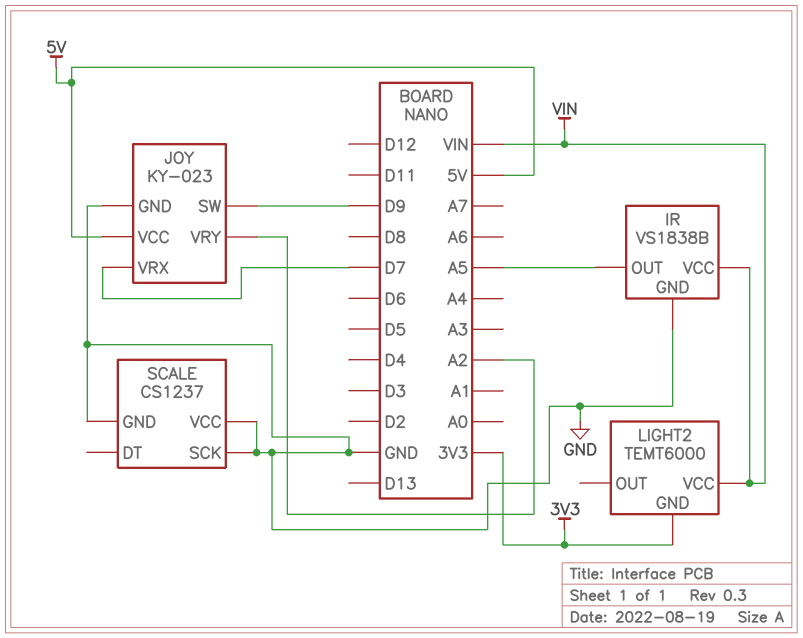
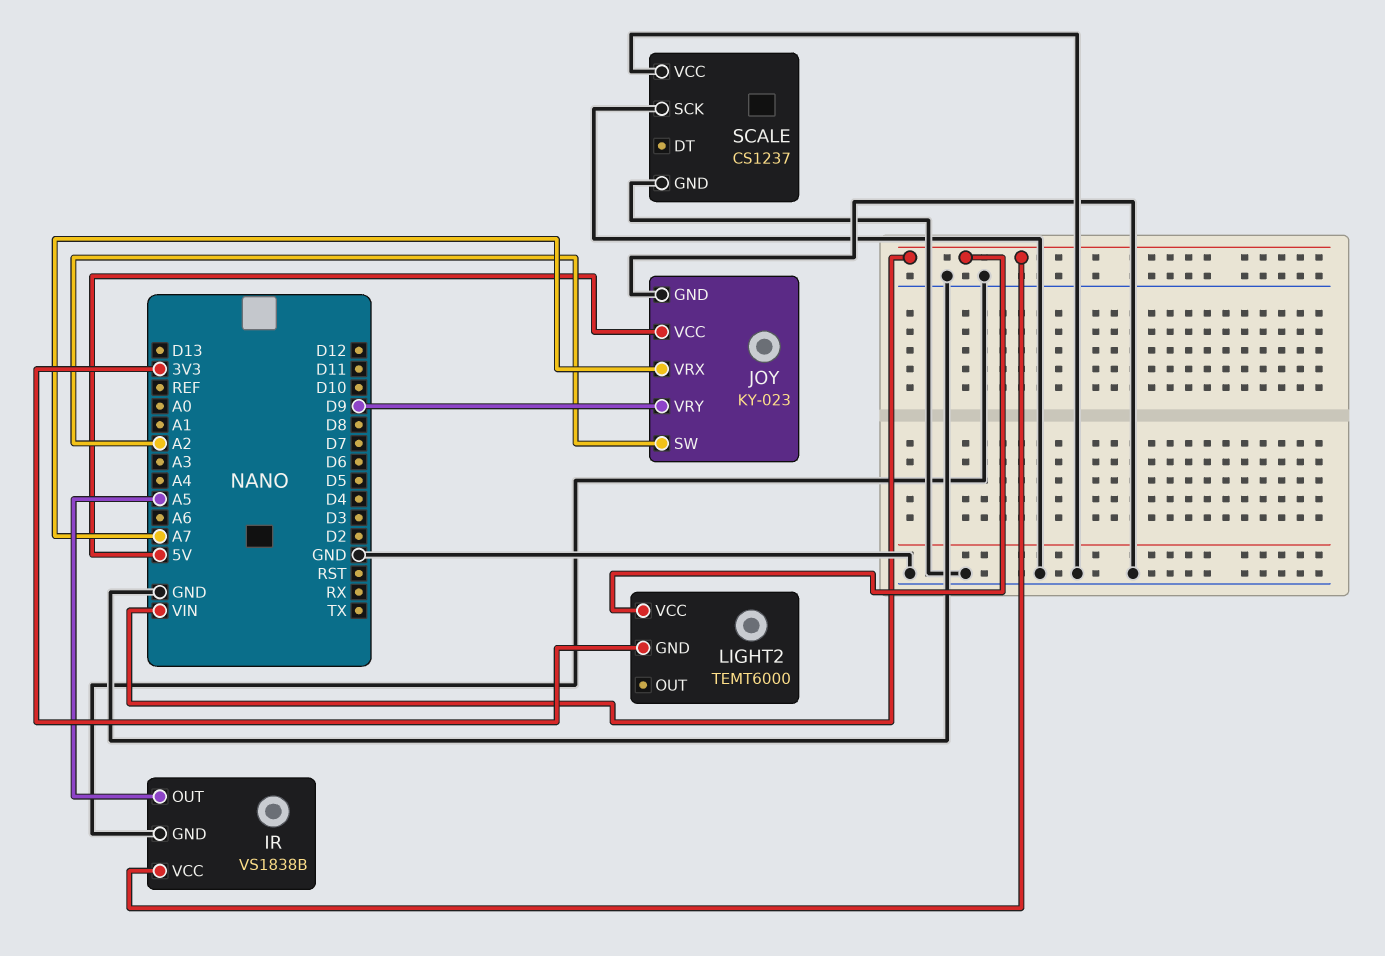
JOY pin SW: D9 -> A2
JOY pin VRX: D7 -> A7
JOY pin VRY: A2 -> D9

